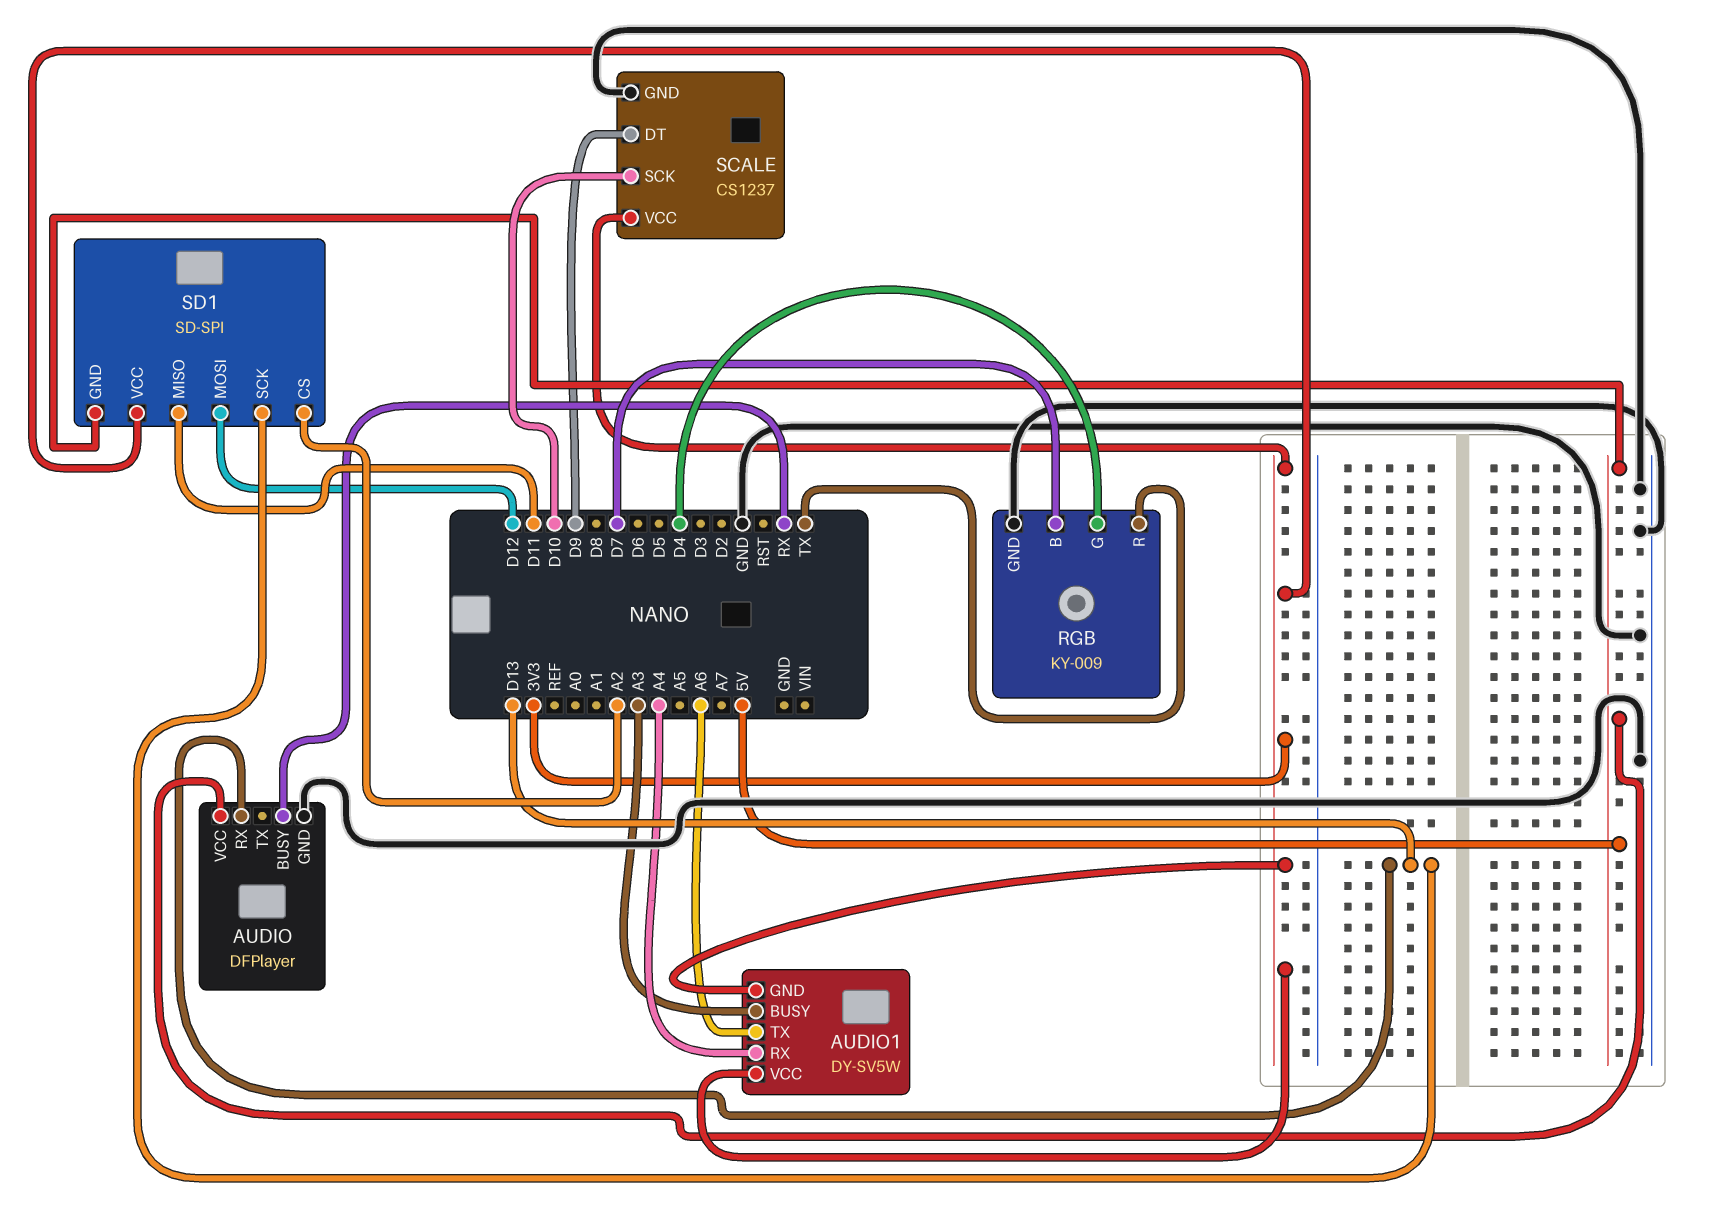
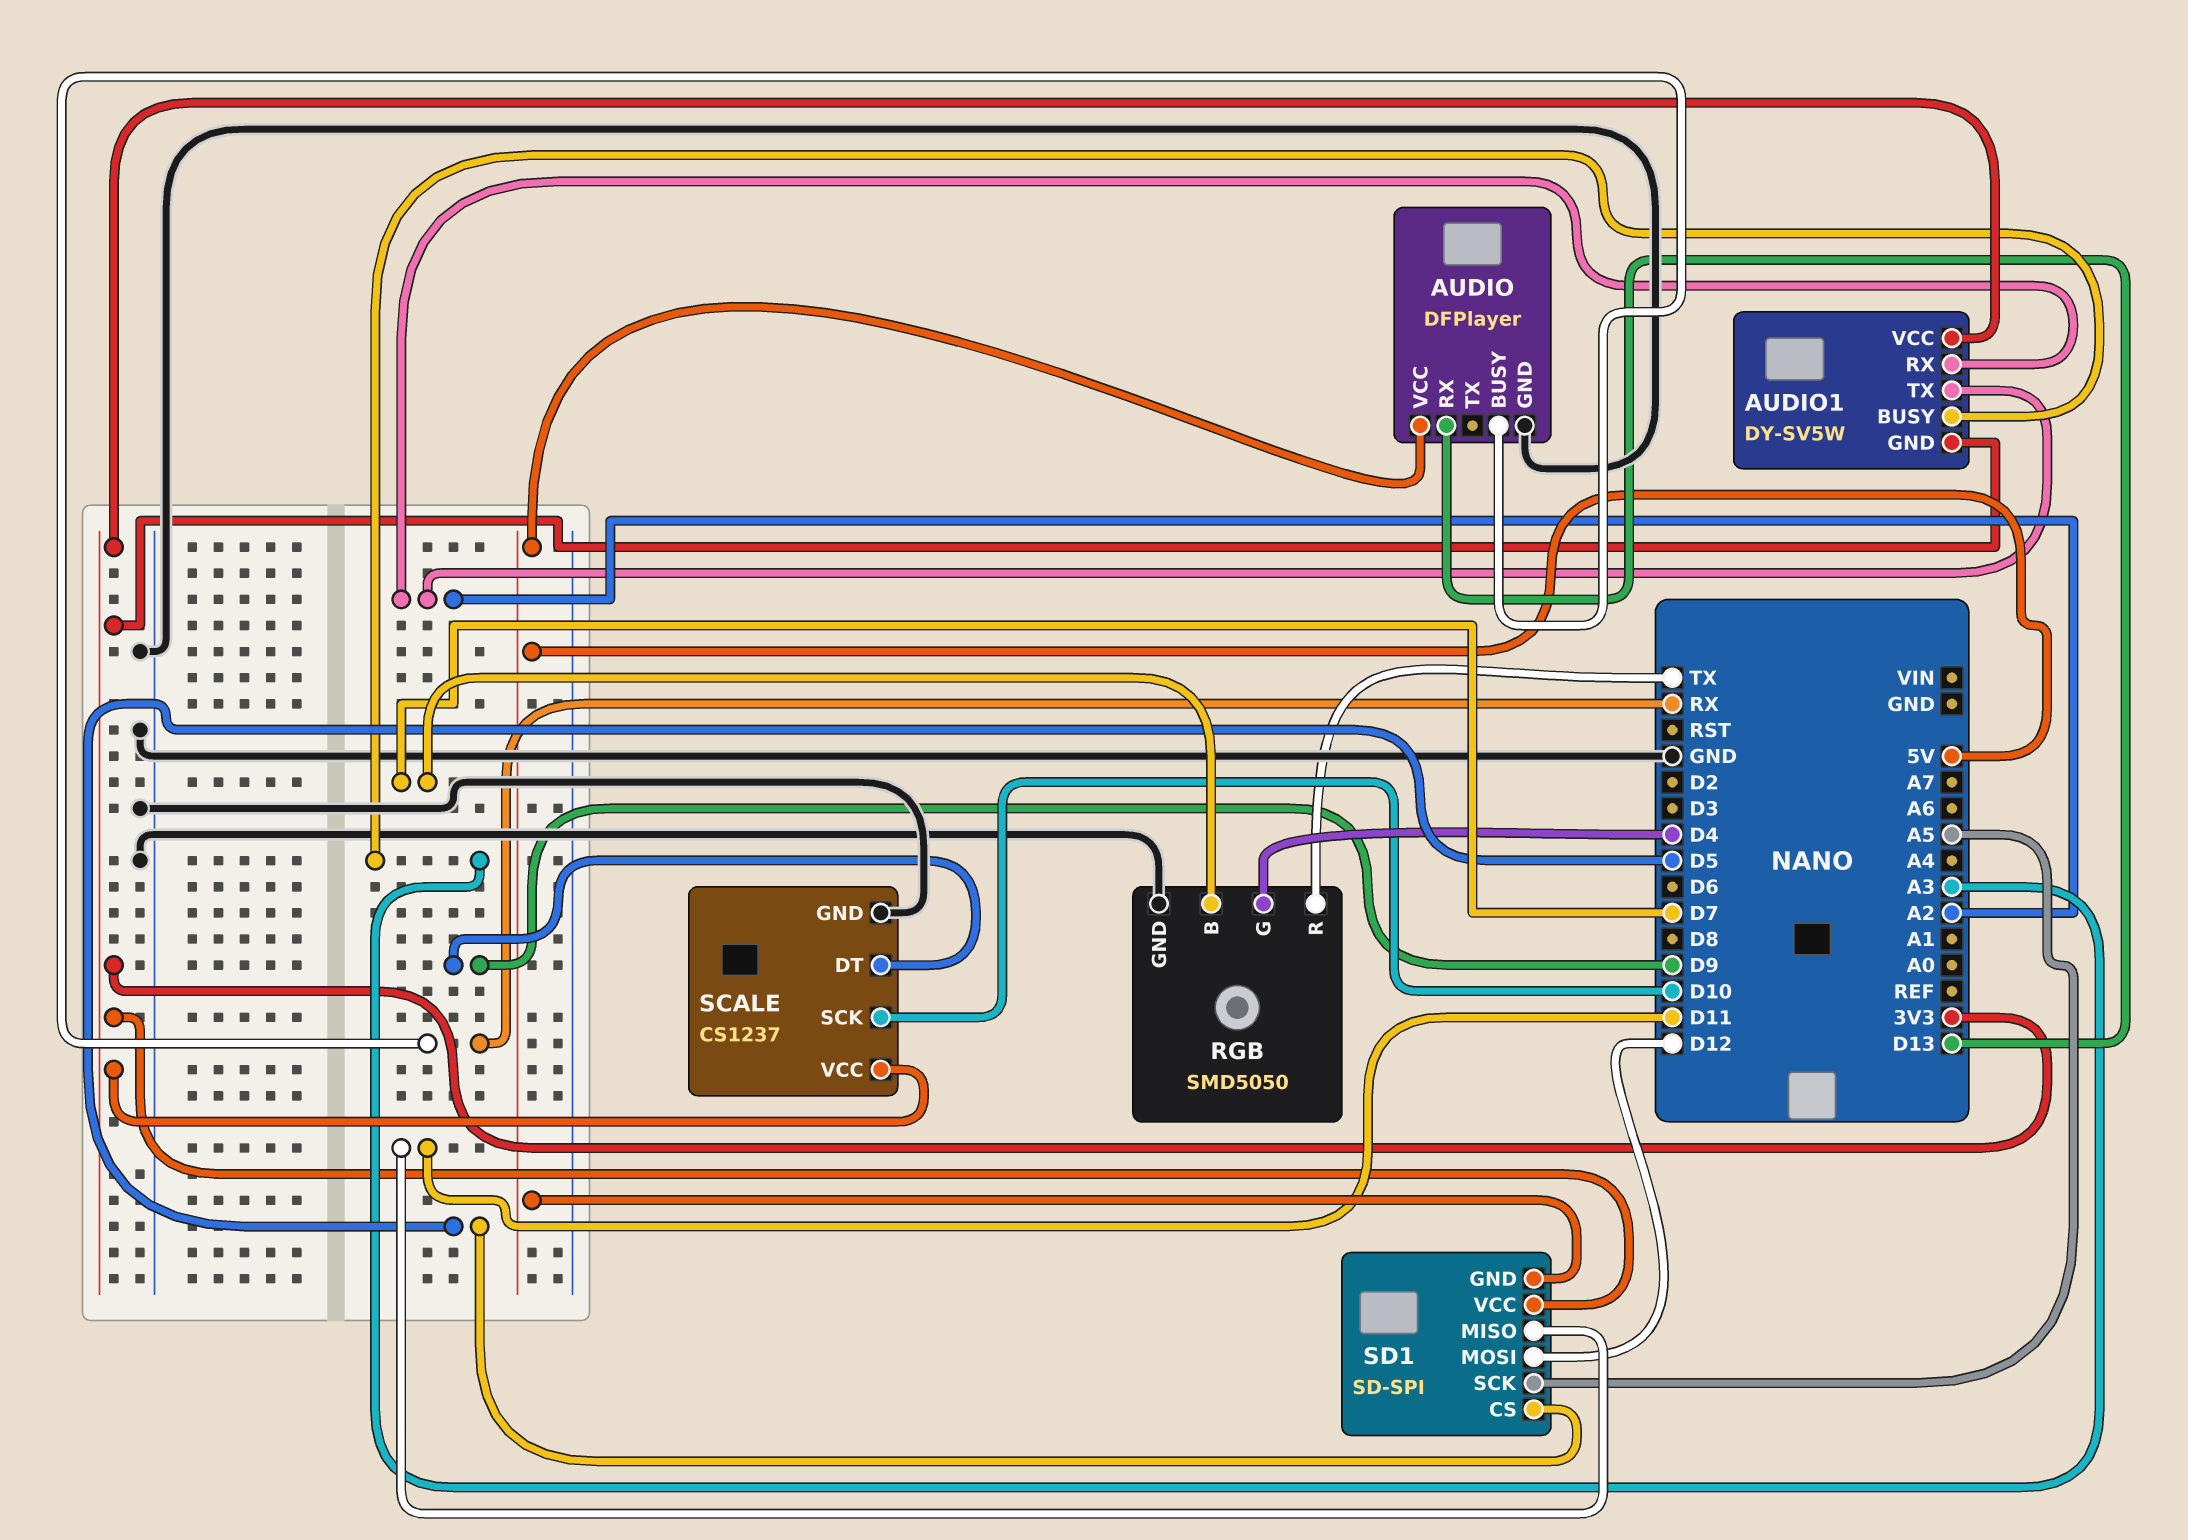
AUDIO1 pin RX: A4 -> A2
AUDIO1 pin TX: A6 -> A2
RGB: KY-009 -> SMD5050
SD1 pin CS: A2 -> D5
SD1 pin SCK: D13 -> A5

